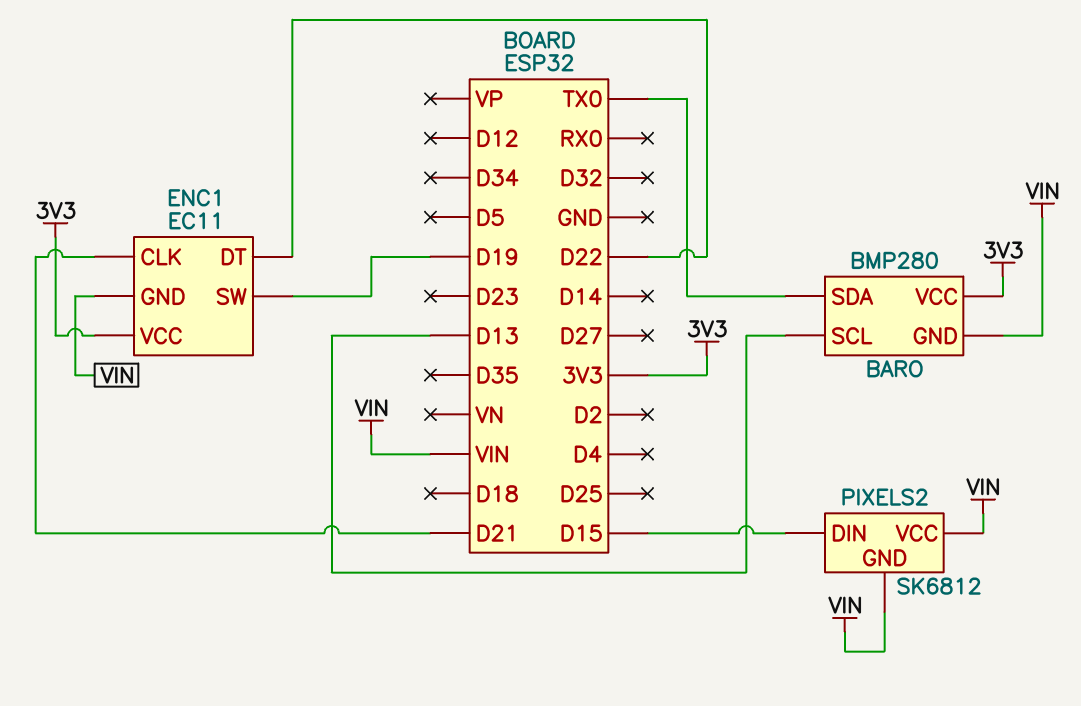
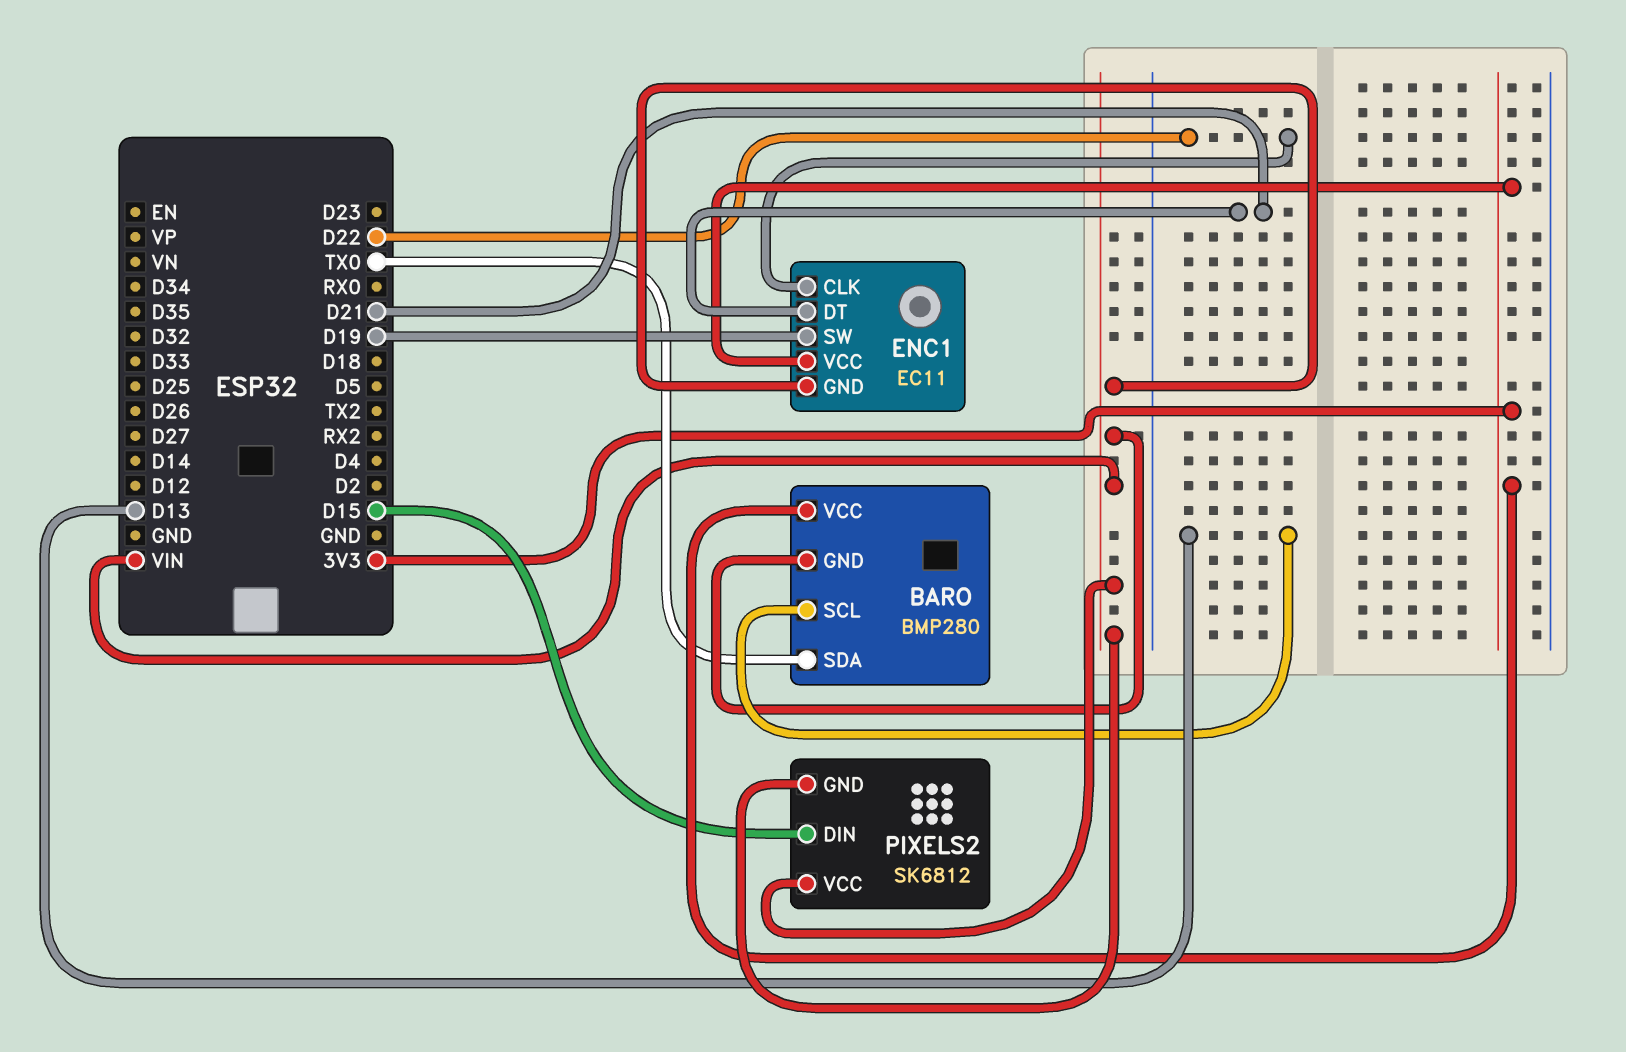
ENC1 pin CLK: D21 -> D22
ENC1 pin DT: D22 -> D21

